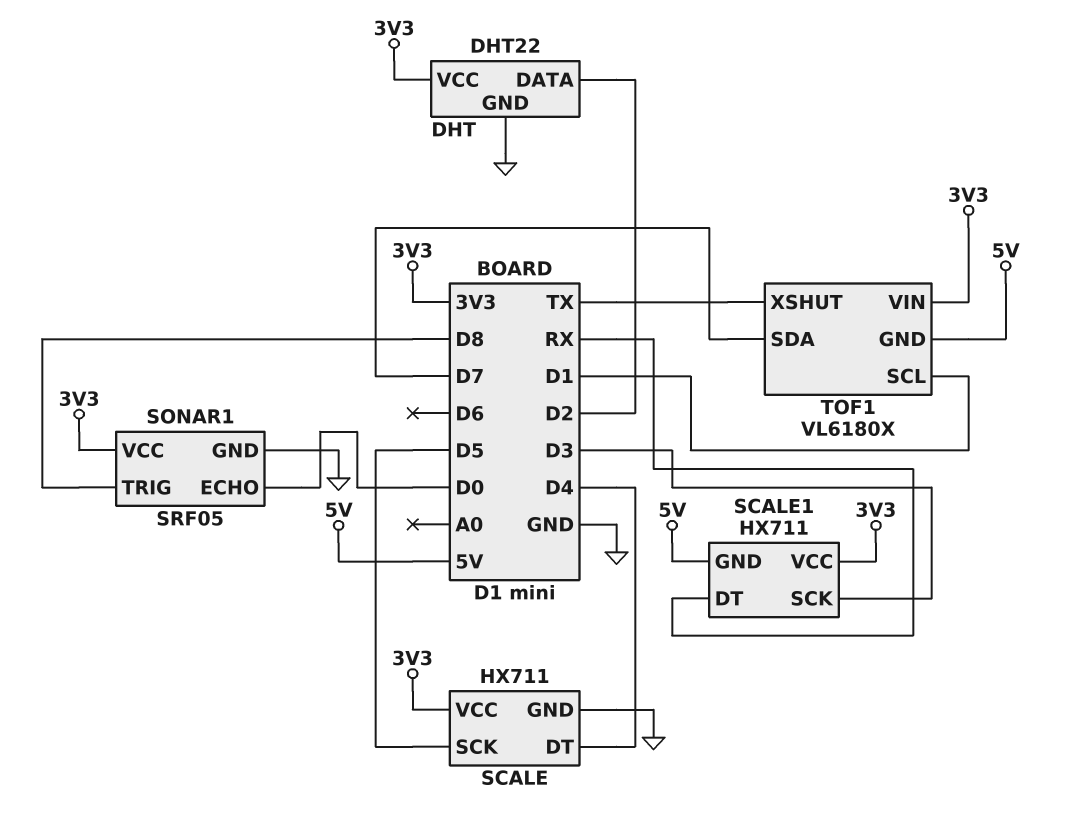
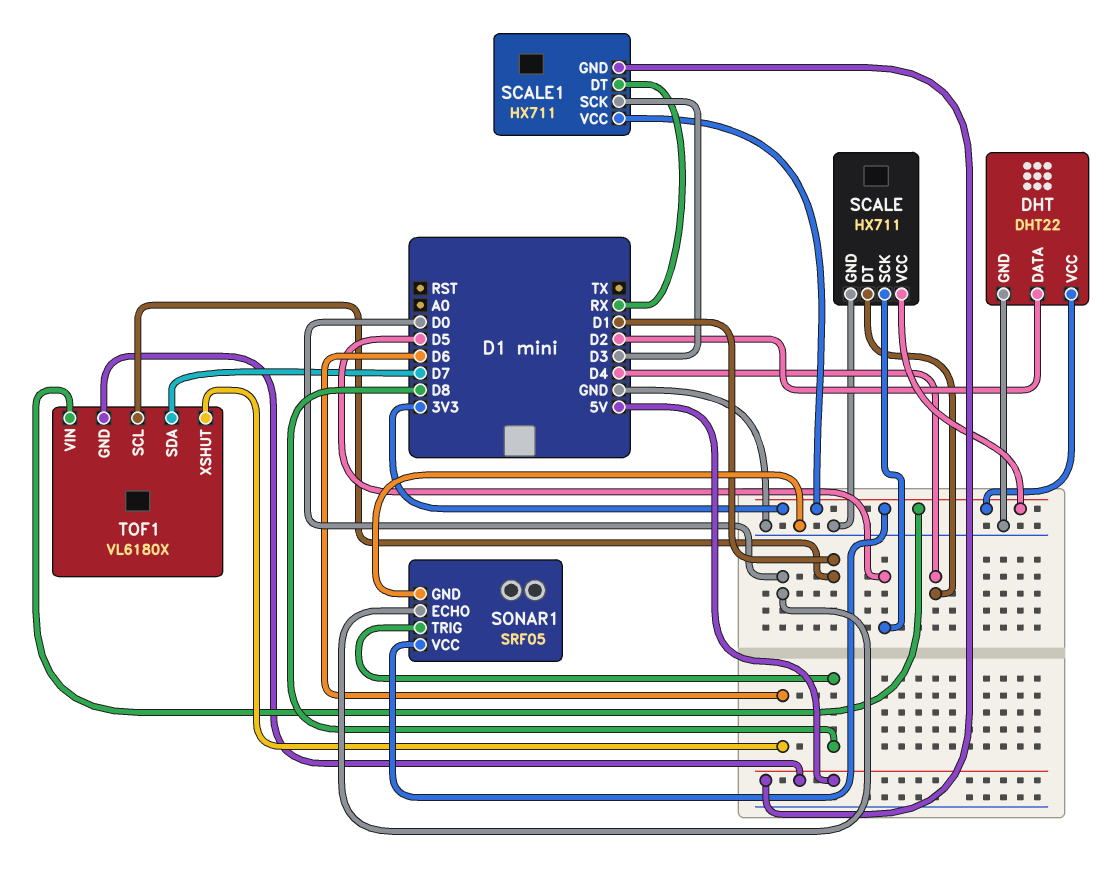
TOF1 pin XSHUT: TX -> D6

